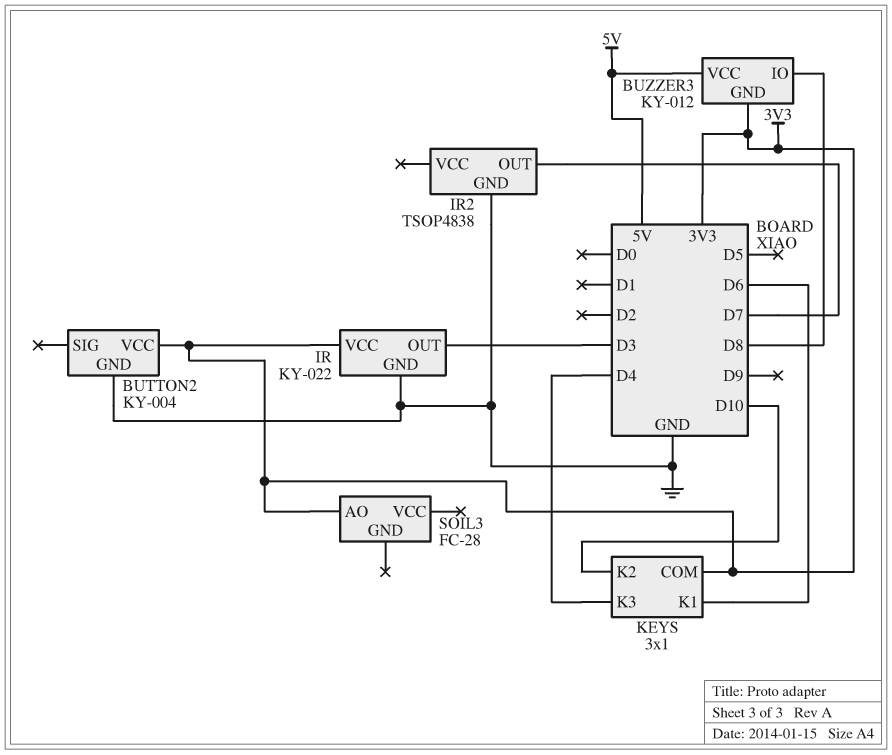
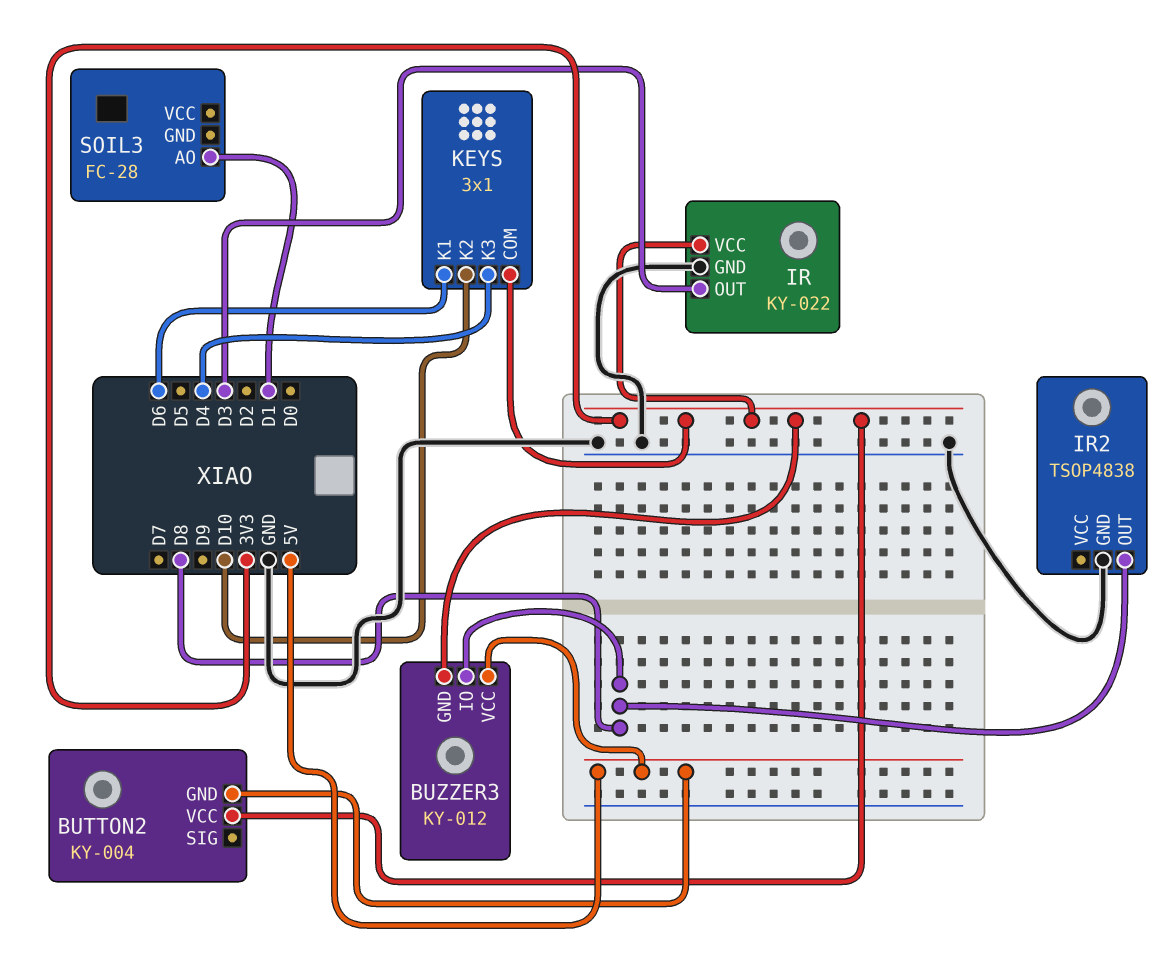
BUTTON2 pin GND: GND -> 5V
IR2 pin OUT: D7 -> D8
SOIL3 pin AO: 3V3 -> D1

